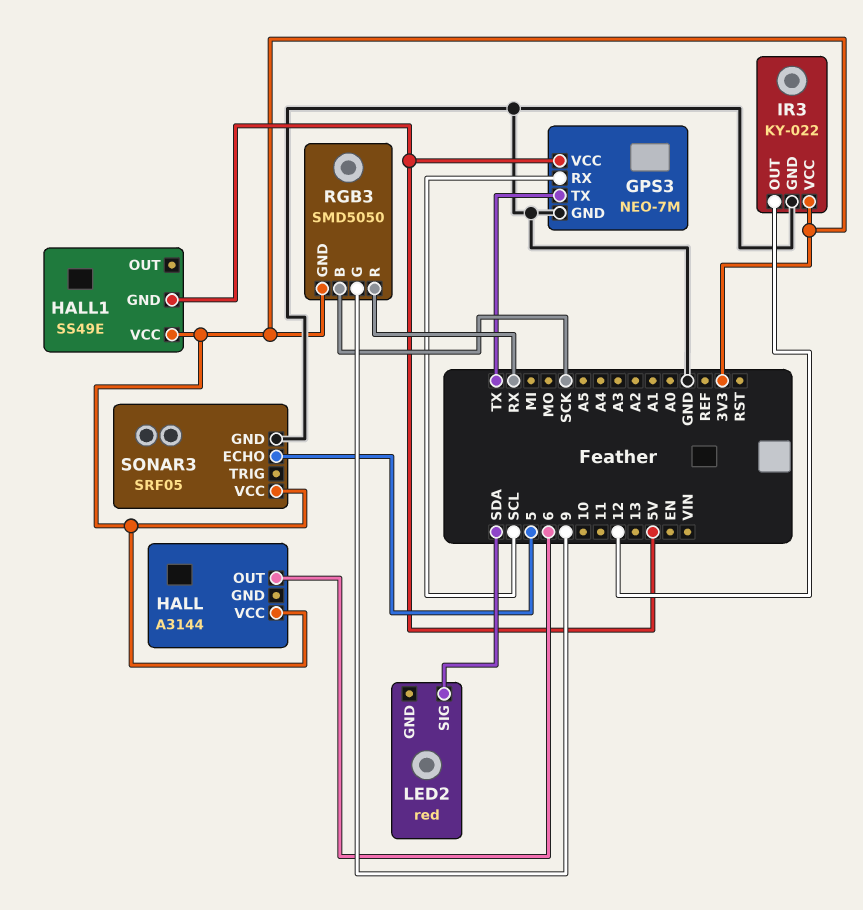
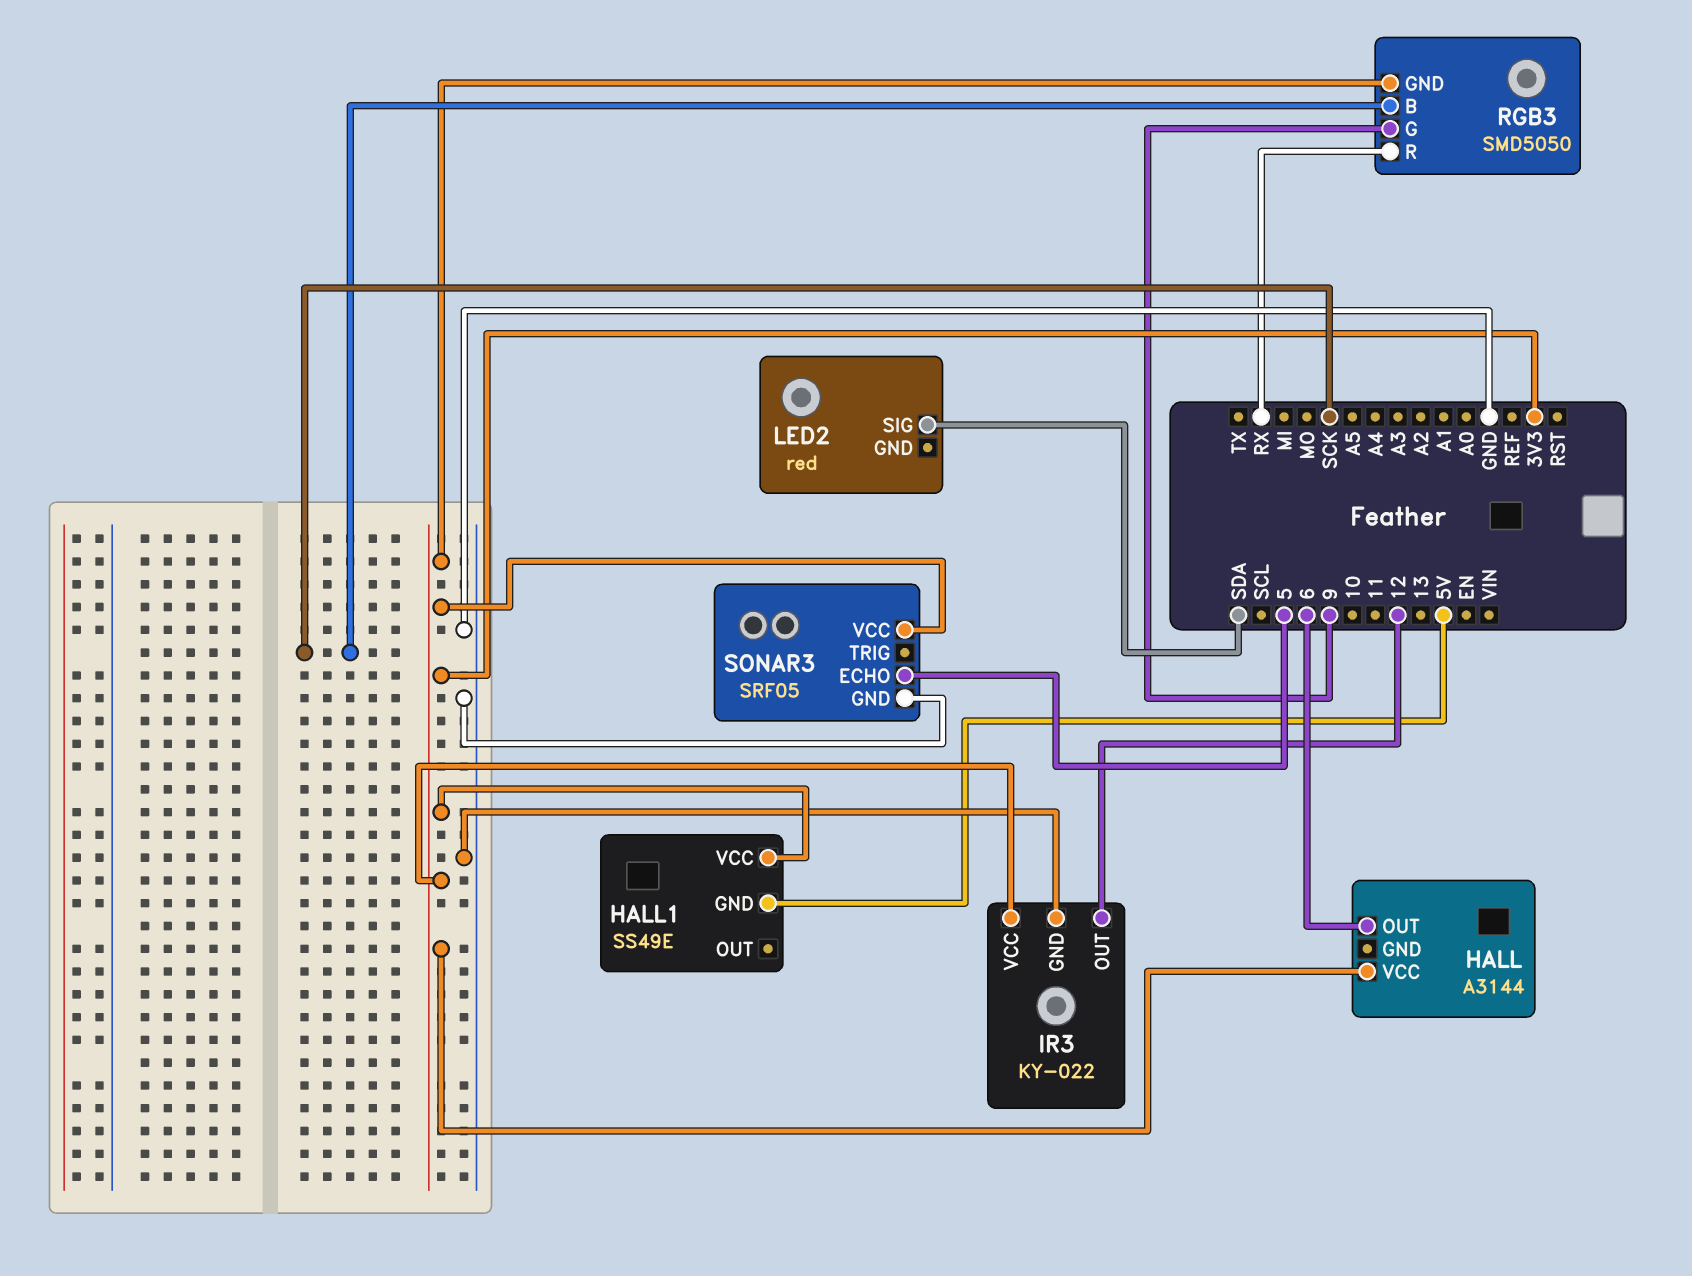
GPS3: NEO-7M -> none
GPS3 pin GND: GND -> none
GPS3 pin RX: SCL -> none
GPS3 pin TX: TX -> none
GPS3 pin VCC: 5V -> none

